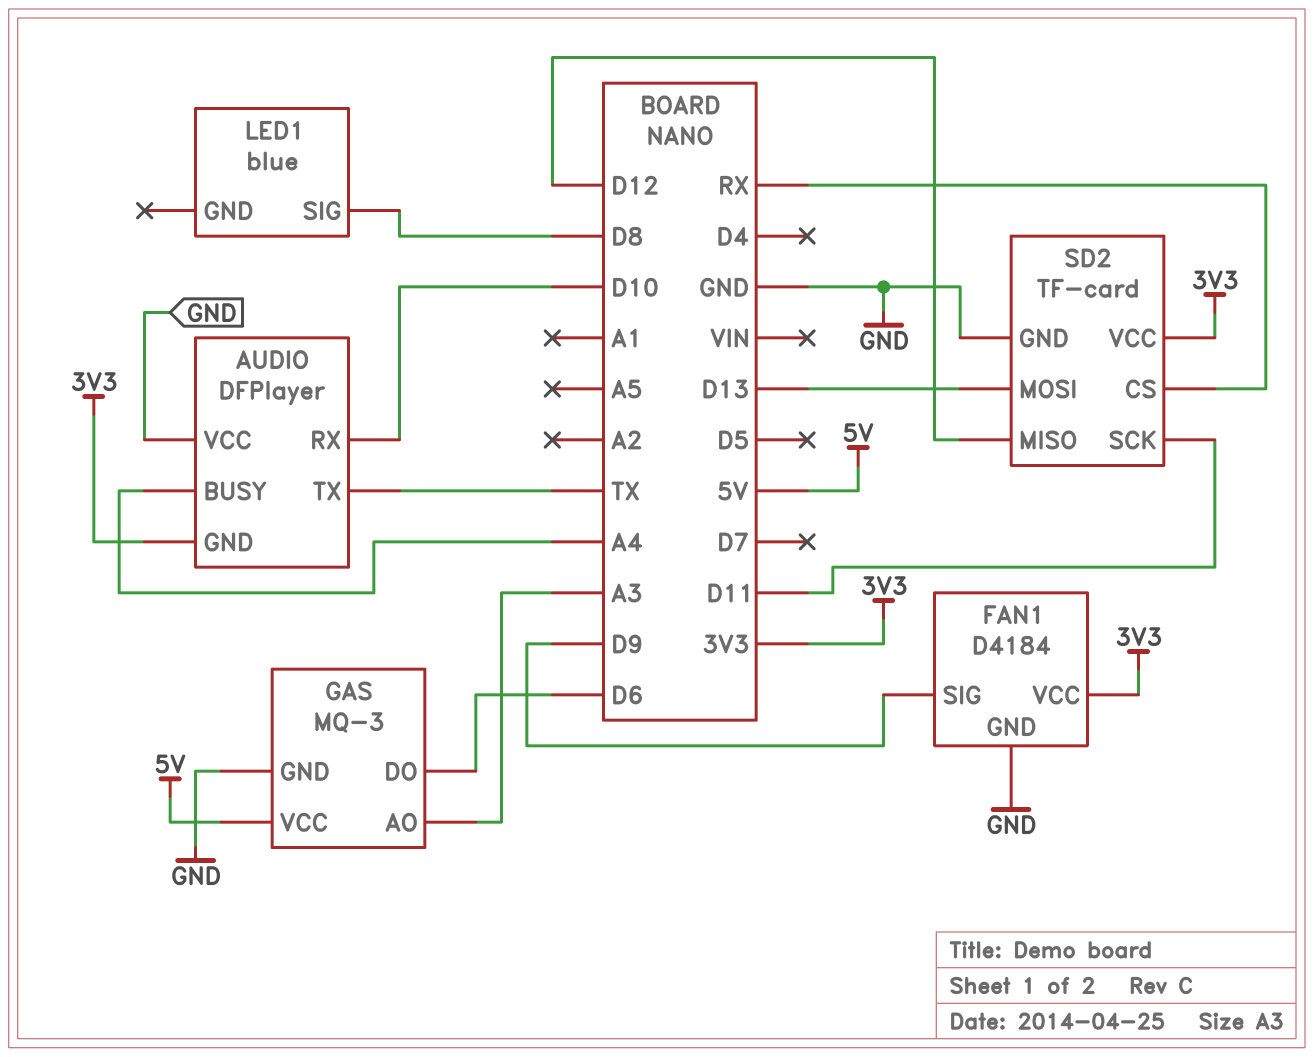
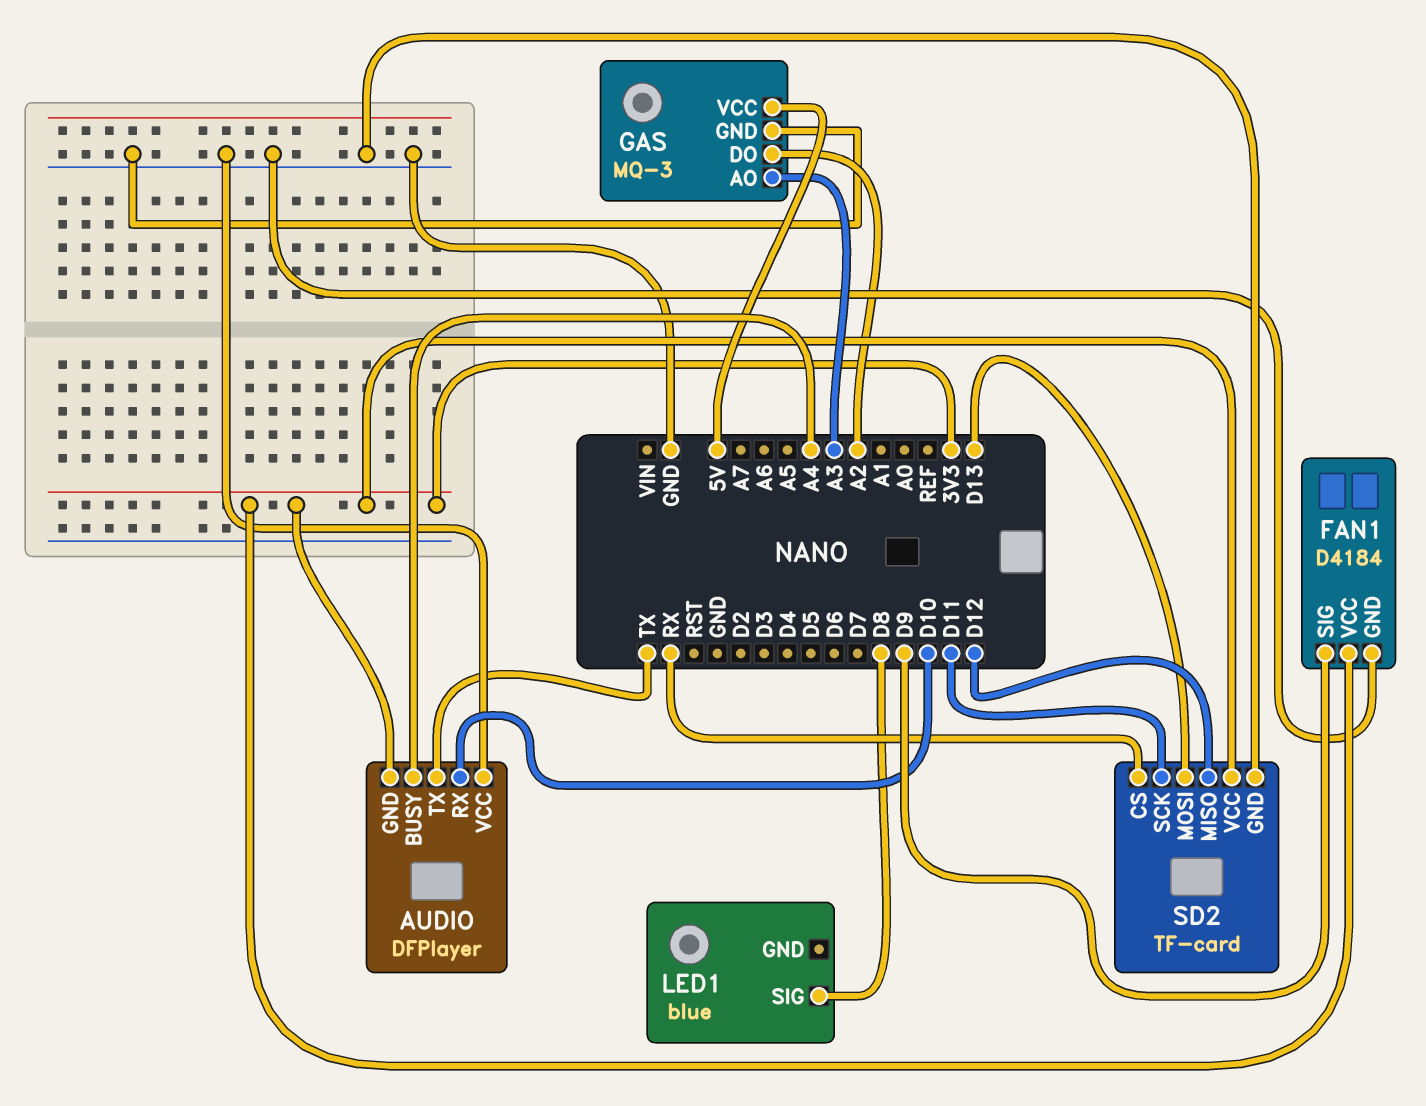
GAS pin DO: D6 -> A2

